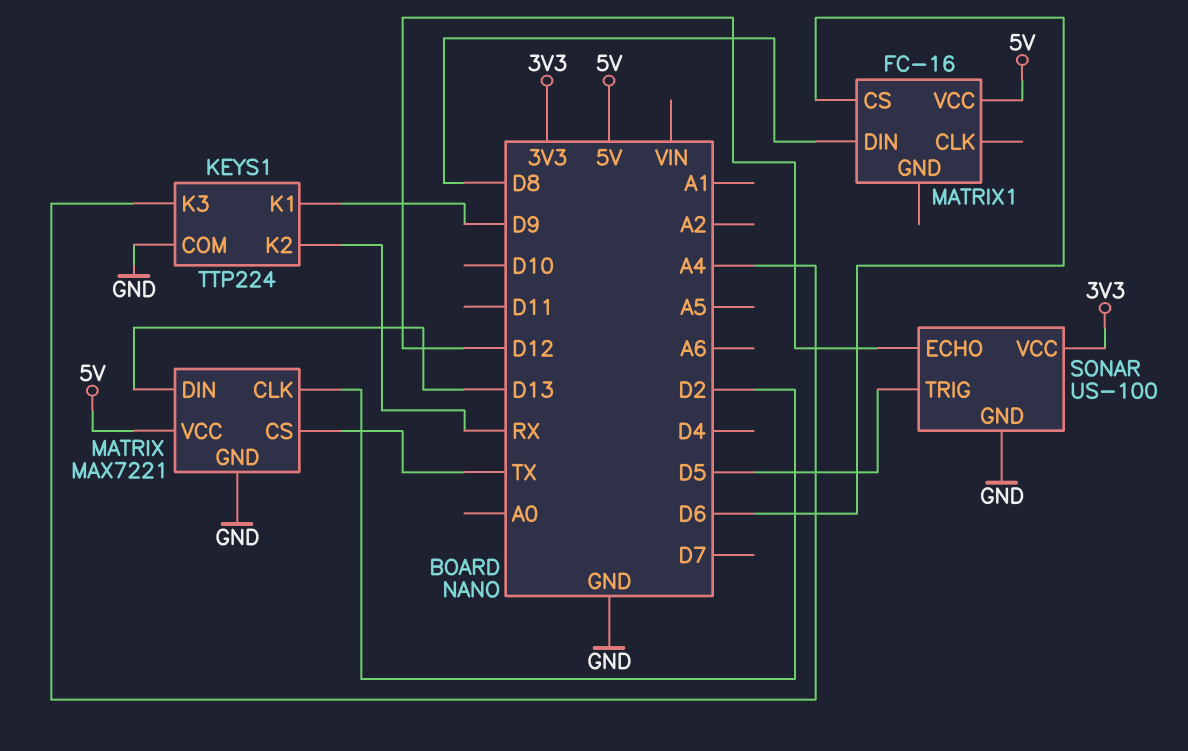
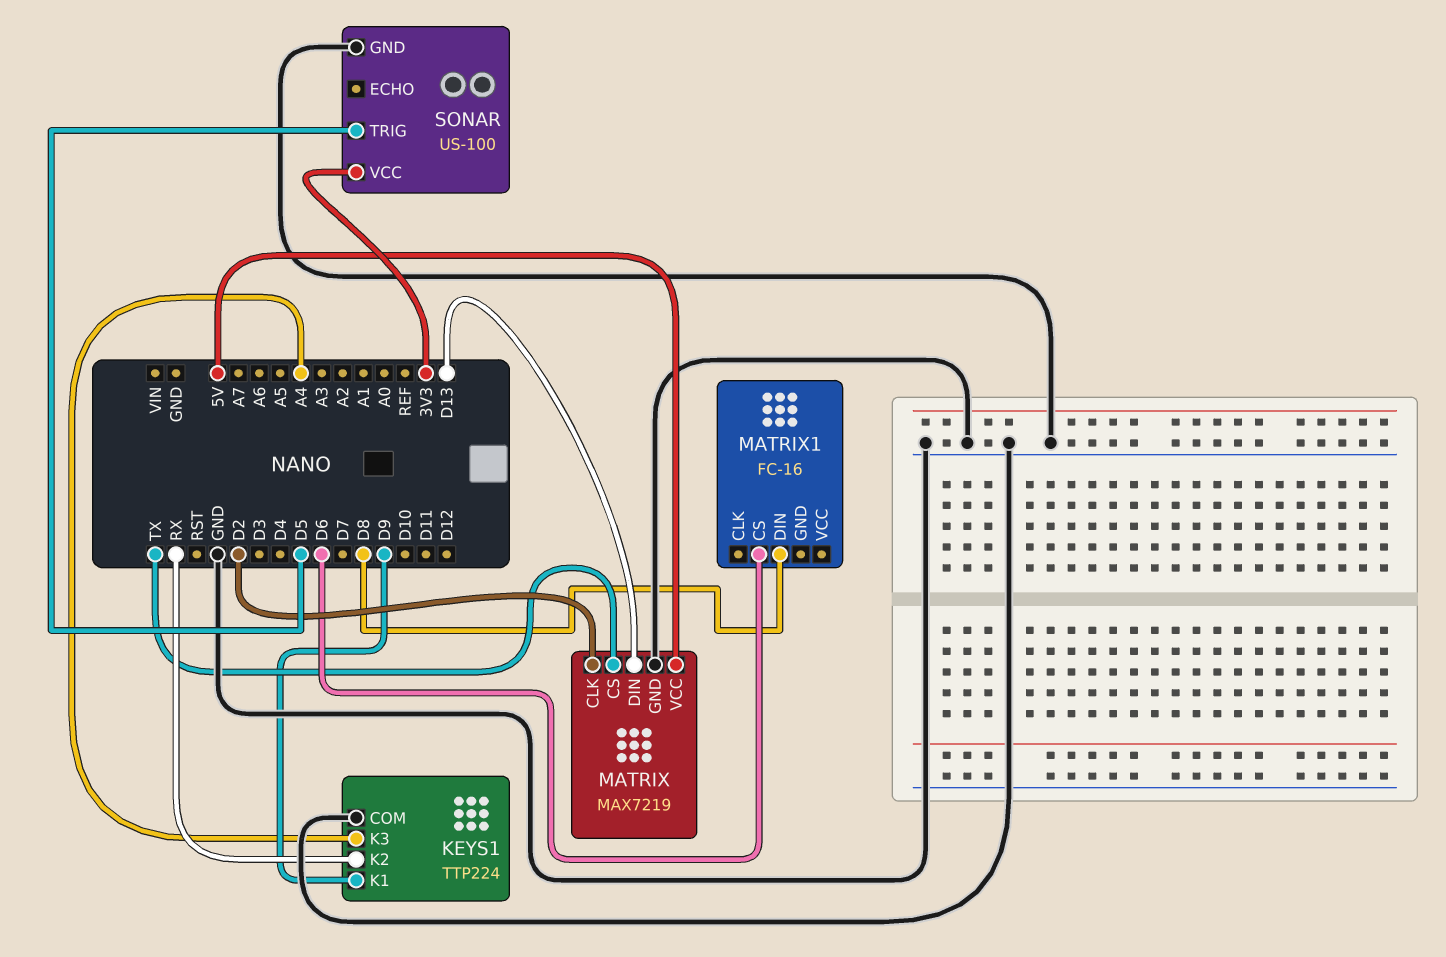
MATRIX: MAX7221 -> MAX7219
MATRIX1 pin VCC: 5V -> none
SONAR pin ECHO: D12 -> none

